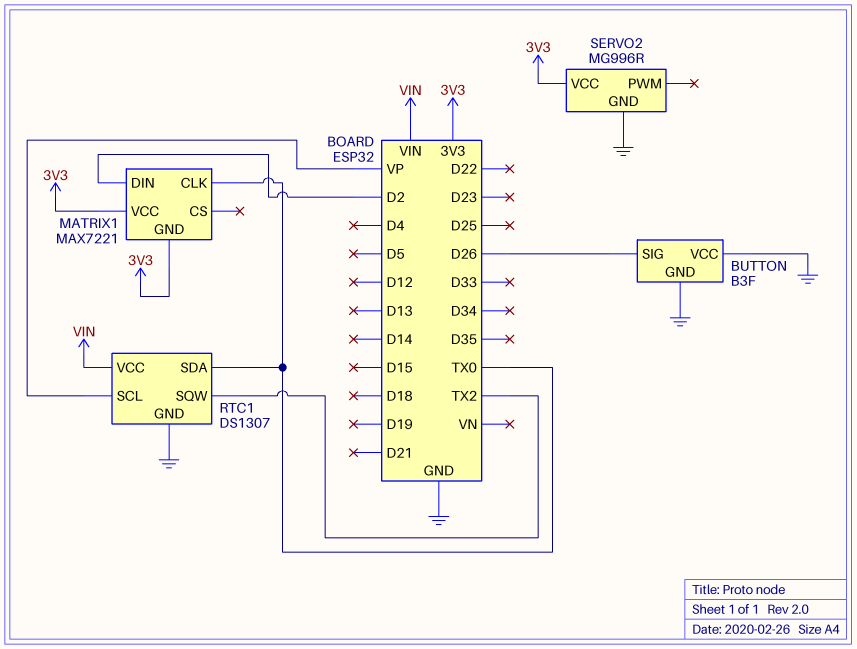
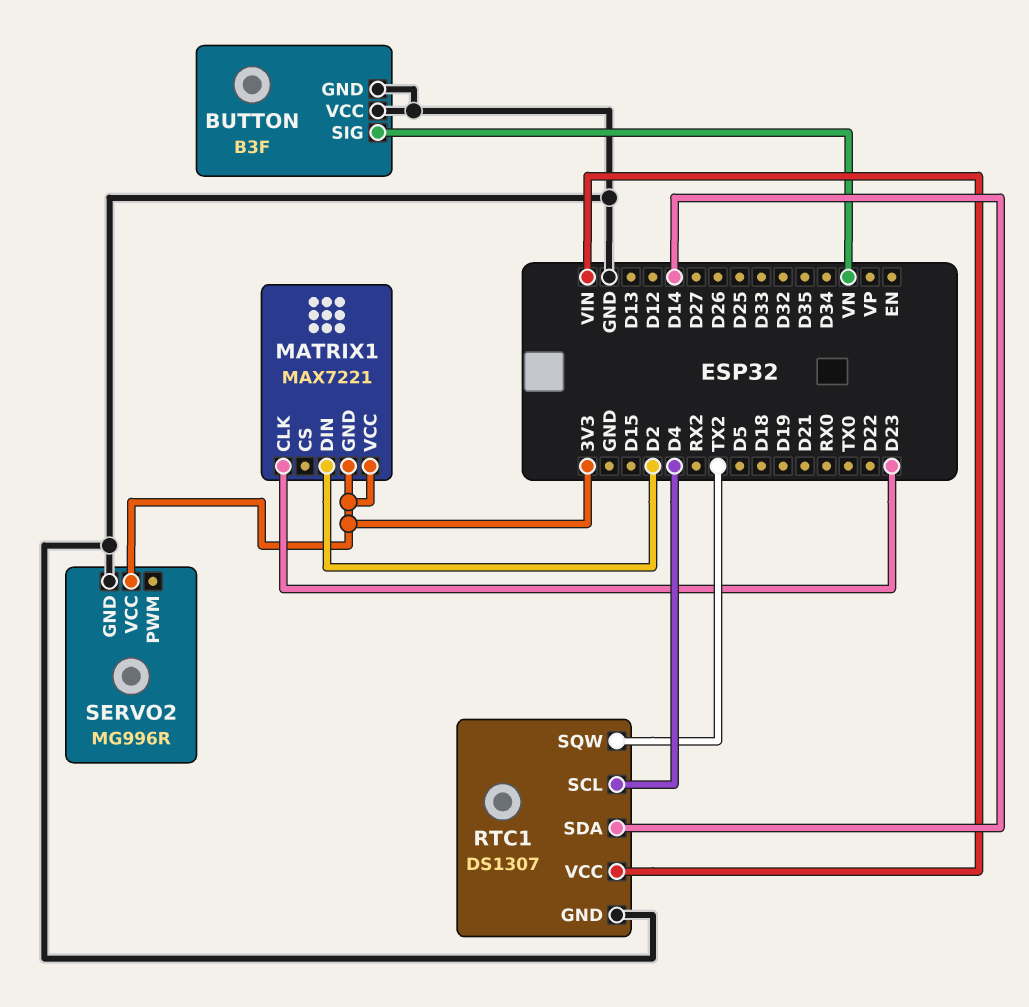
BUTTON pin SIG: D26 -> VN
MATRIX1 pin CLK: TX0 -> D23
RTC1 pin SCL: VP -> D4
RTC1 pin SDA: TX0 -> D14

